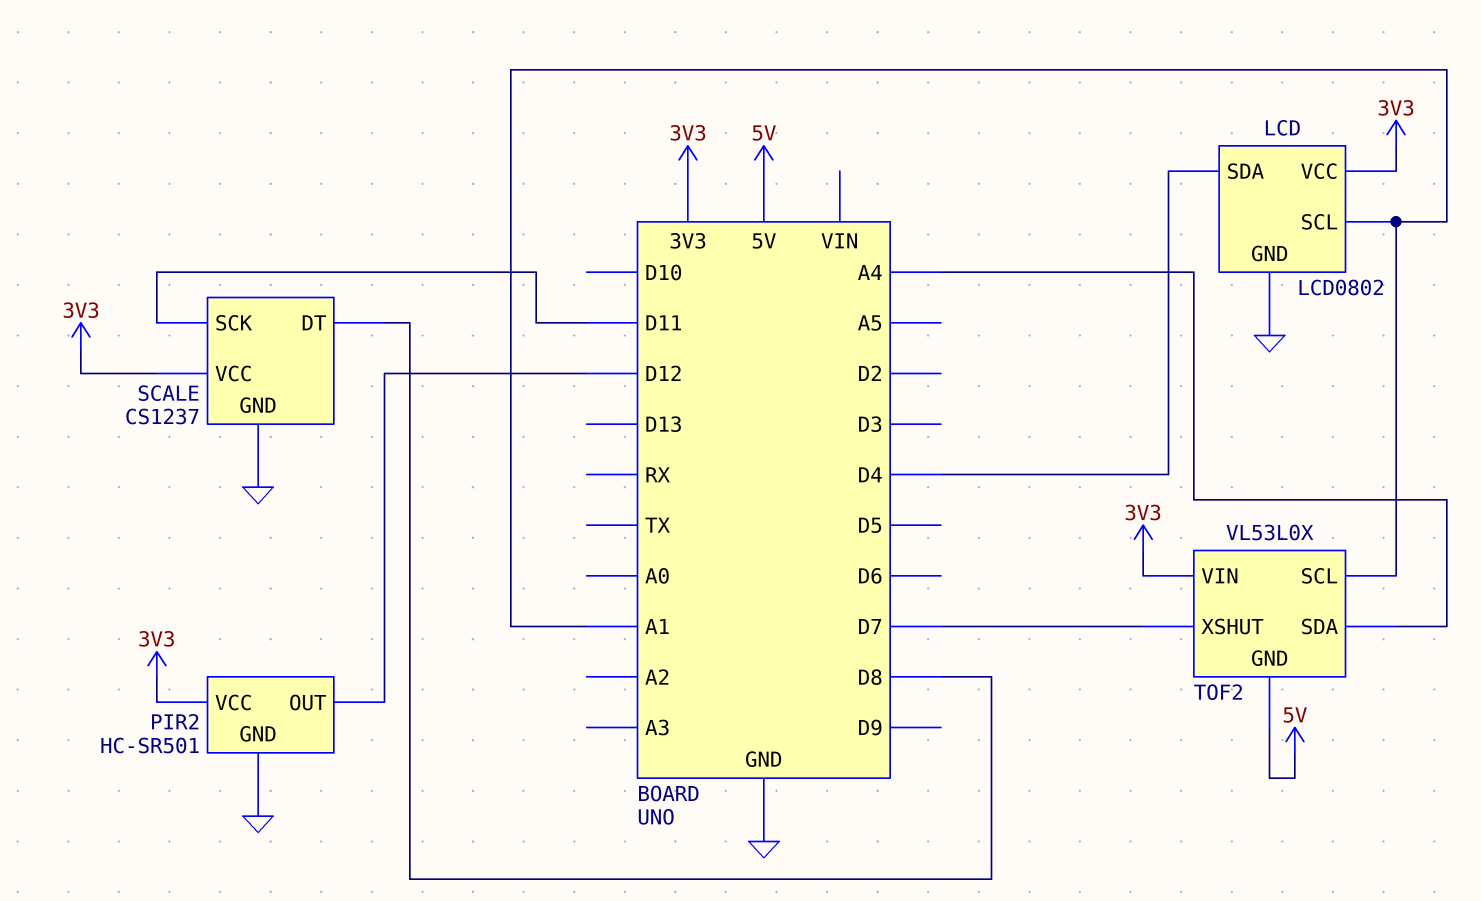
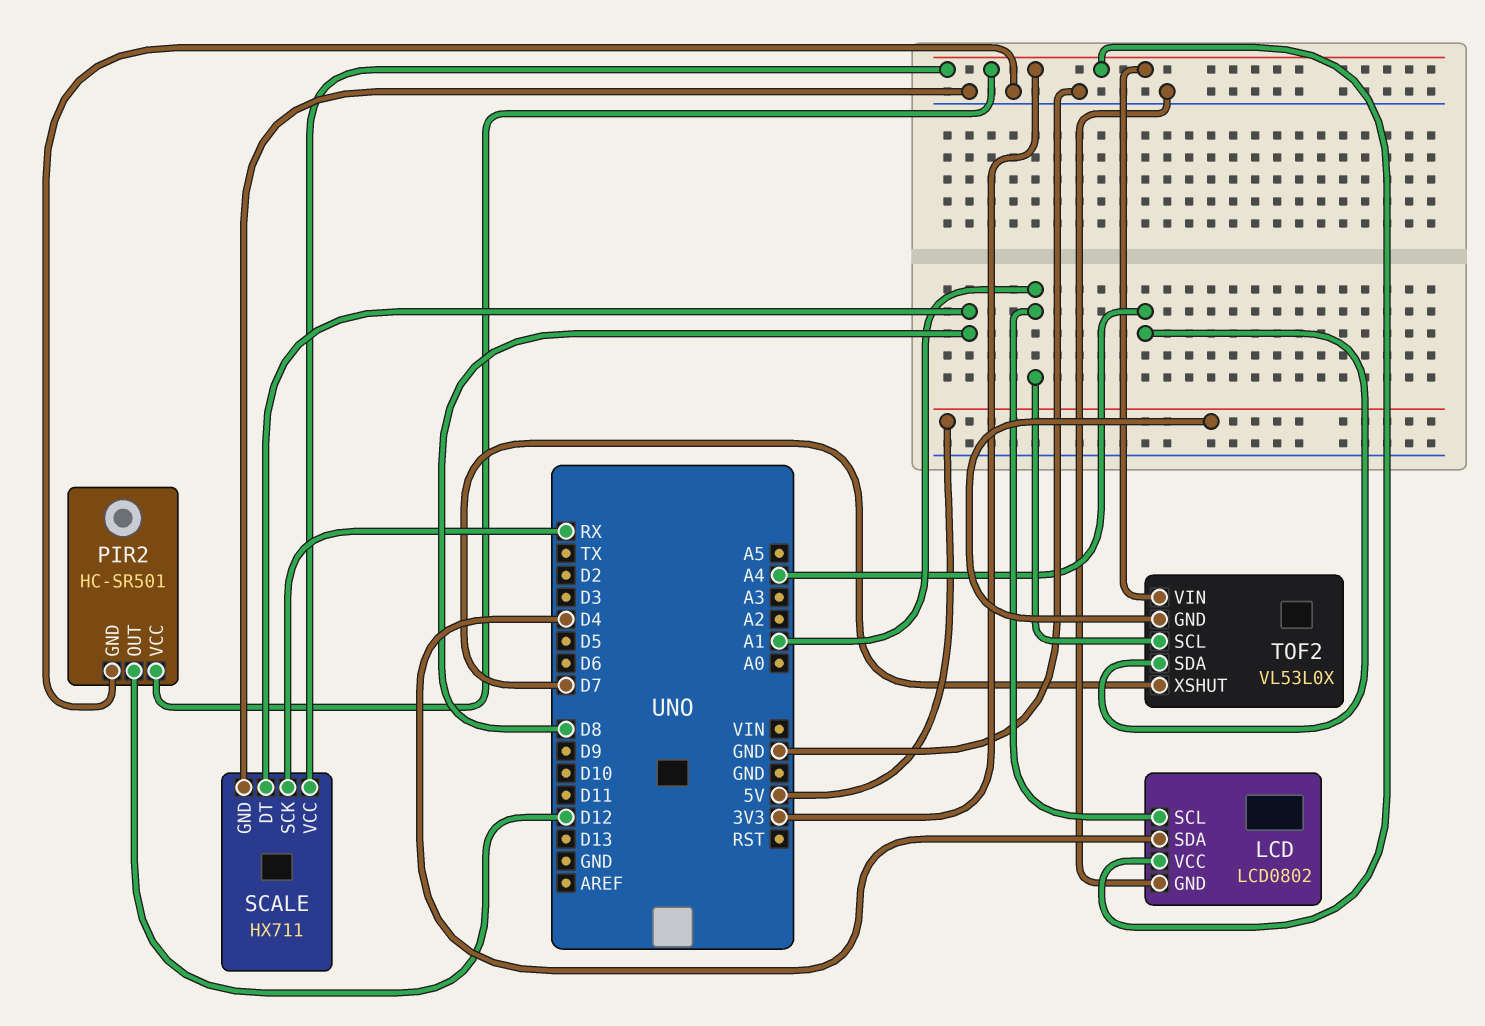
SCALE: CS1237 -> HX711
SCALE pin SCK: D11 -> RX

